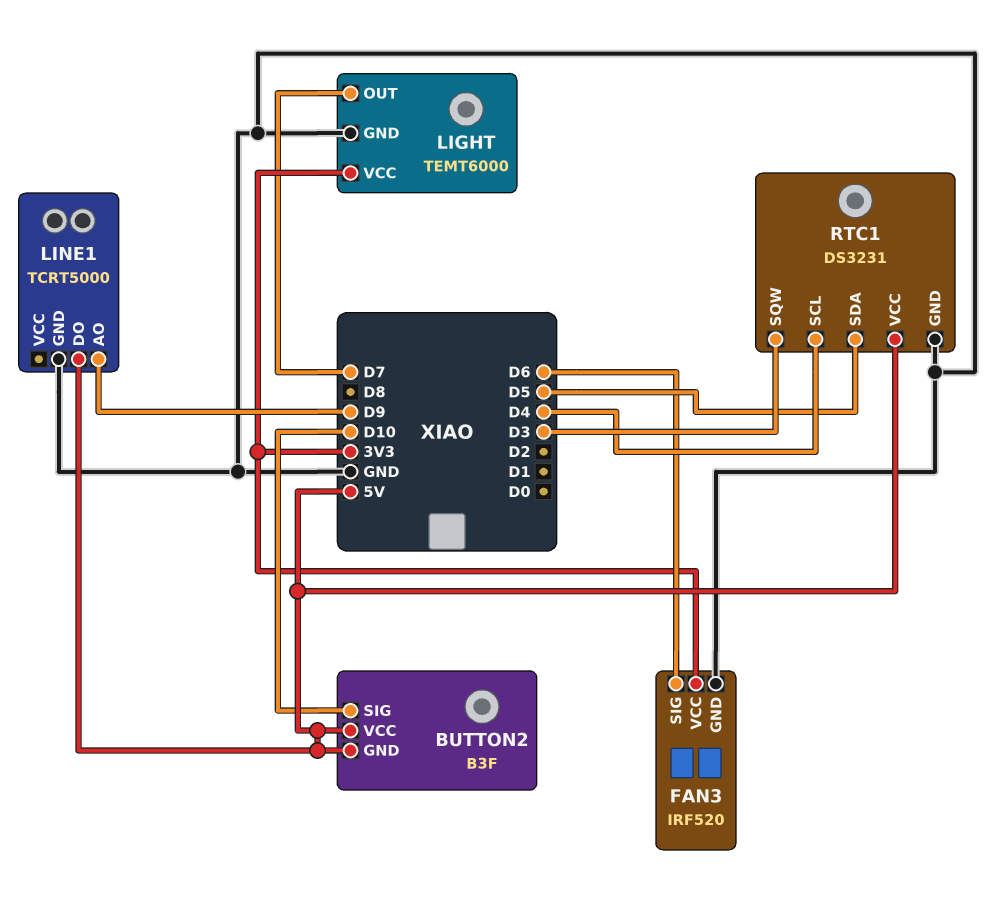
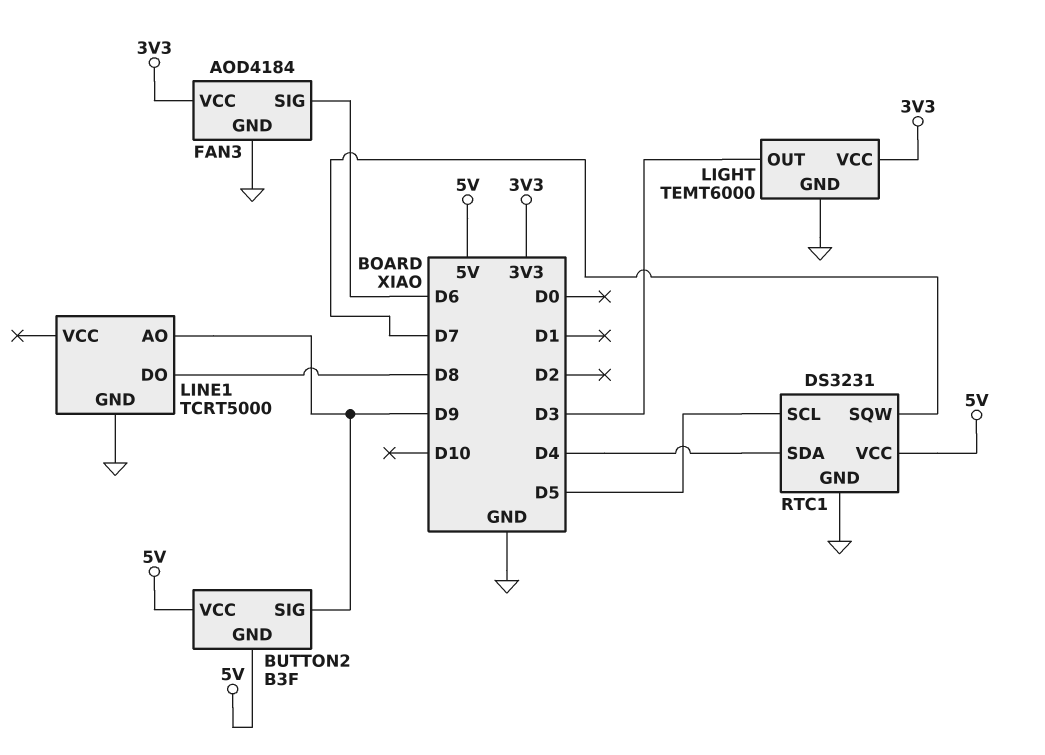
BUTTON2 pin SIG: D10 -> D9
FAN3: IRF520 -> AOD4184
LIGHT pin OUT: D7 -> D3
LINE1 pin DO: 5V -> D8
RTC1 pin SCL: D4 -> D5
RTC1 pin SDA: D5 -> D4
RTC1 pin SQW: D3 -> D7

